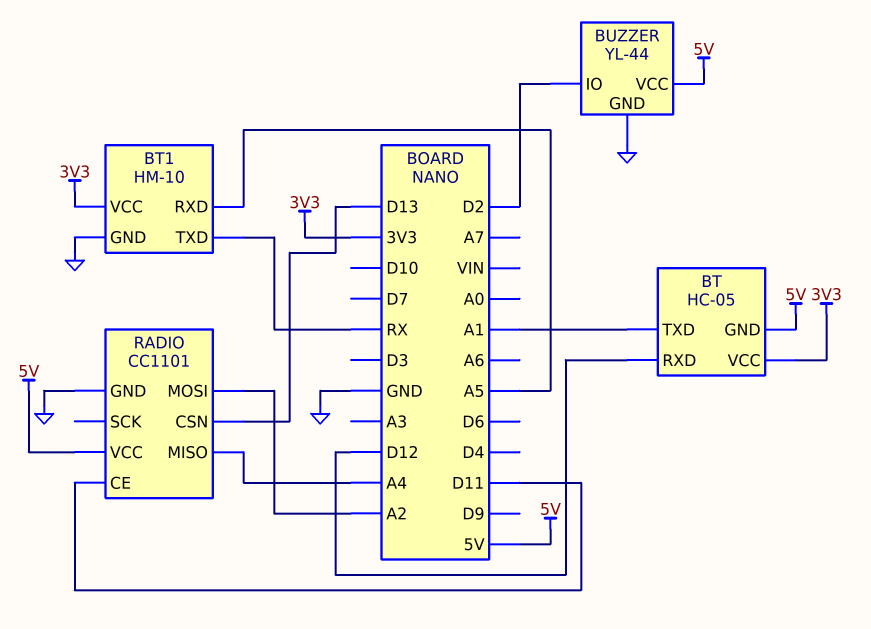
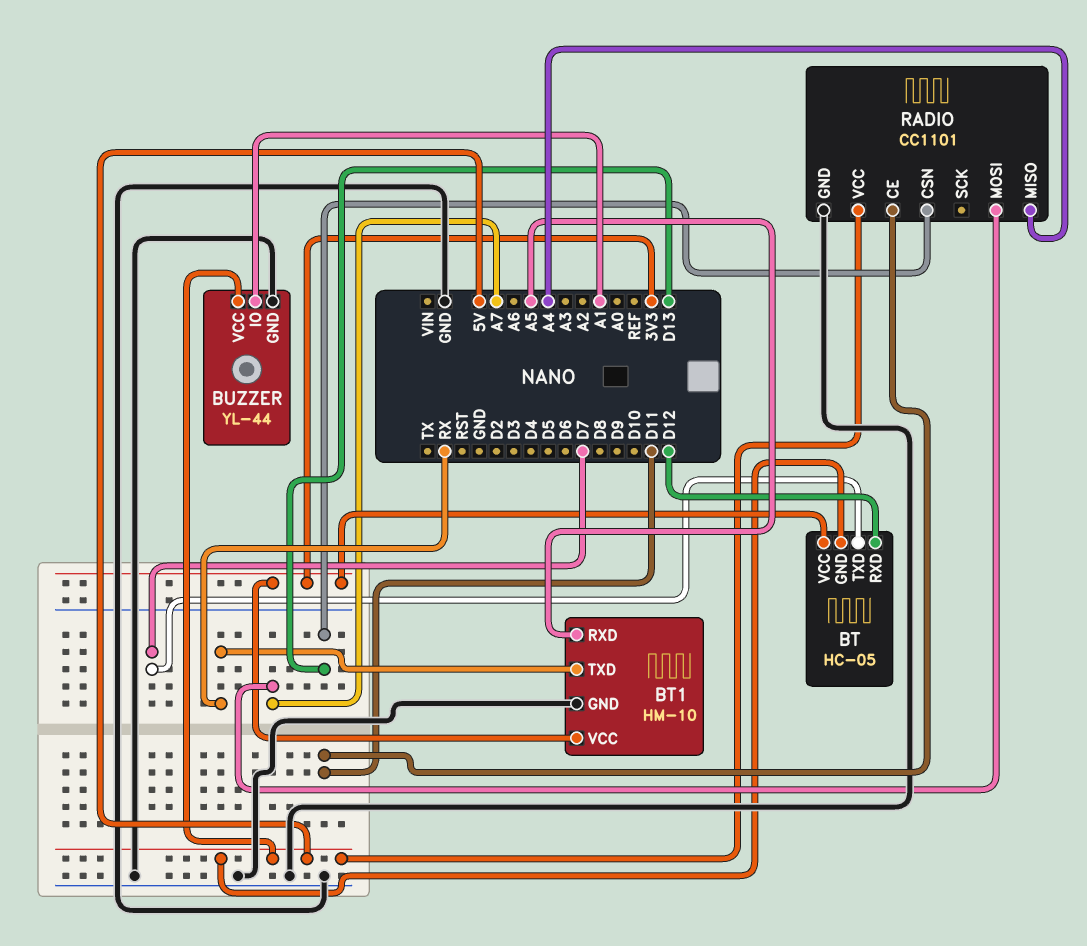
BT pin TXD: A1 -> D7
BUZZER pin IO: D2 -> A1
RADIO pin MOSI: A2 -> A7

